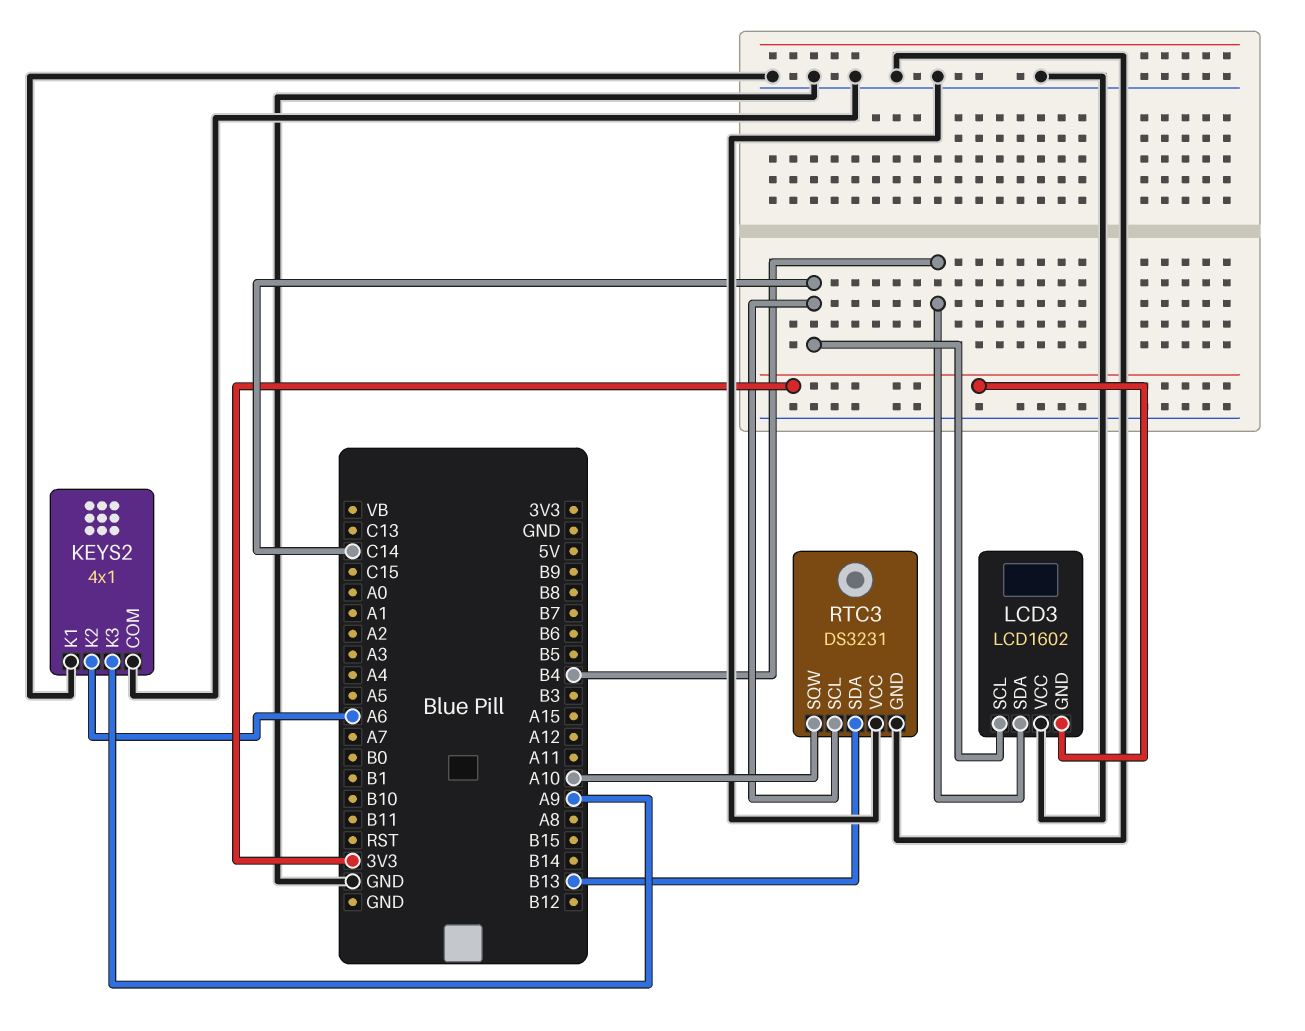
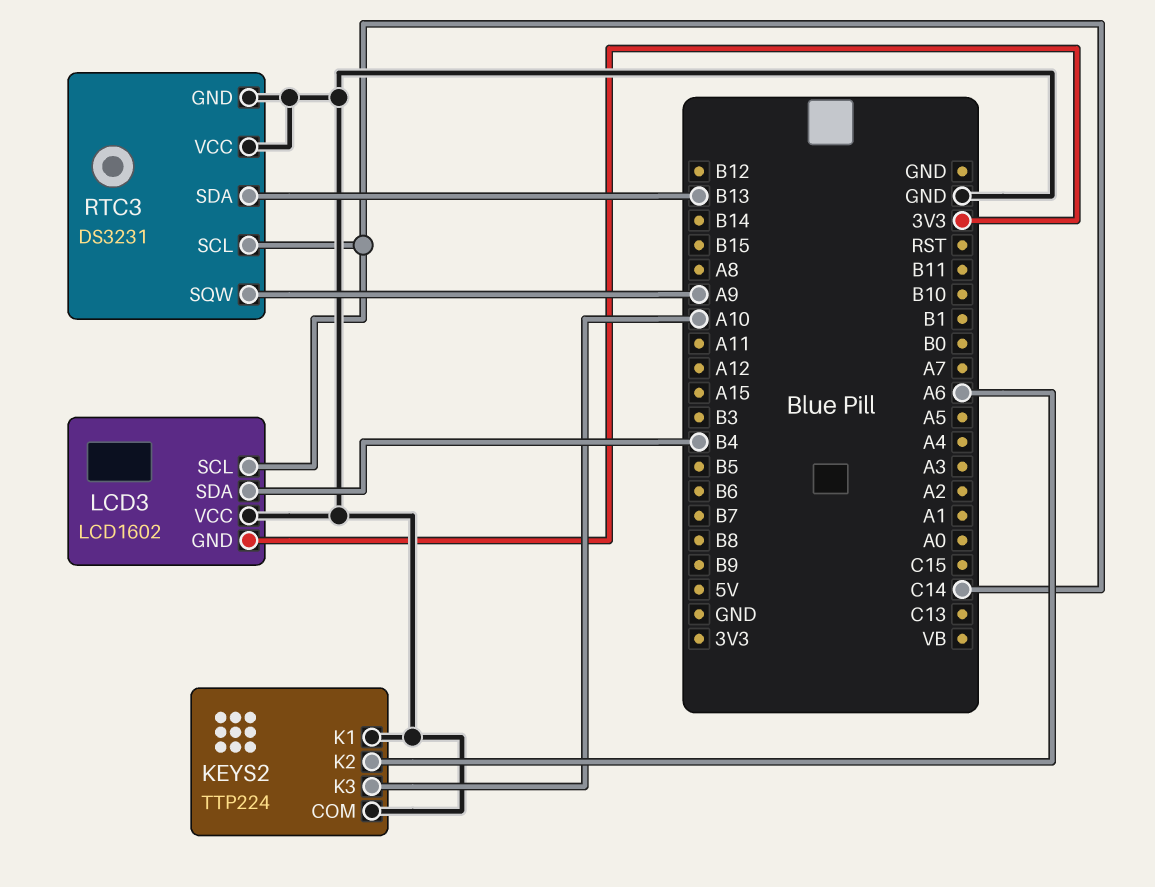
KEYS2: 4x1 -> TTP224
KEYS2 pin K3: A9 -> A10
RTC3 pin SQW: A10 -> A9

